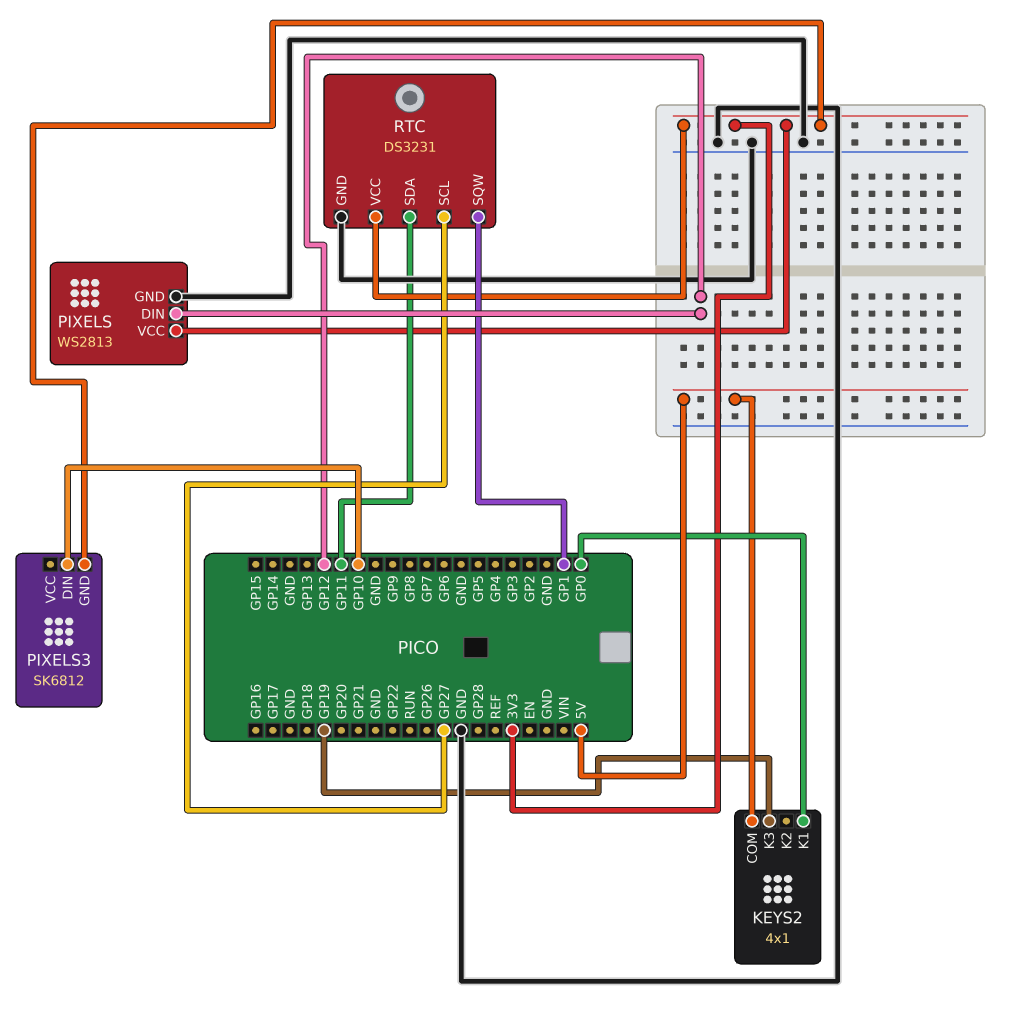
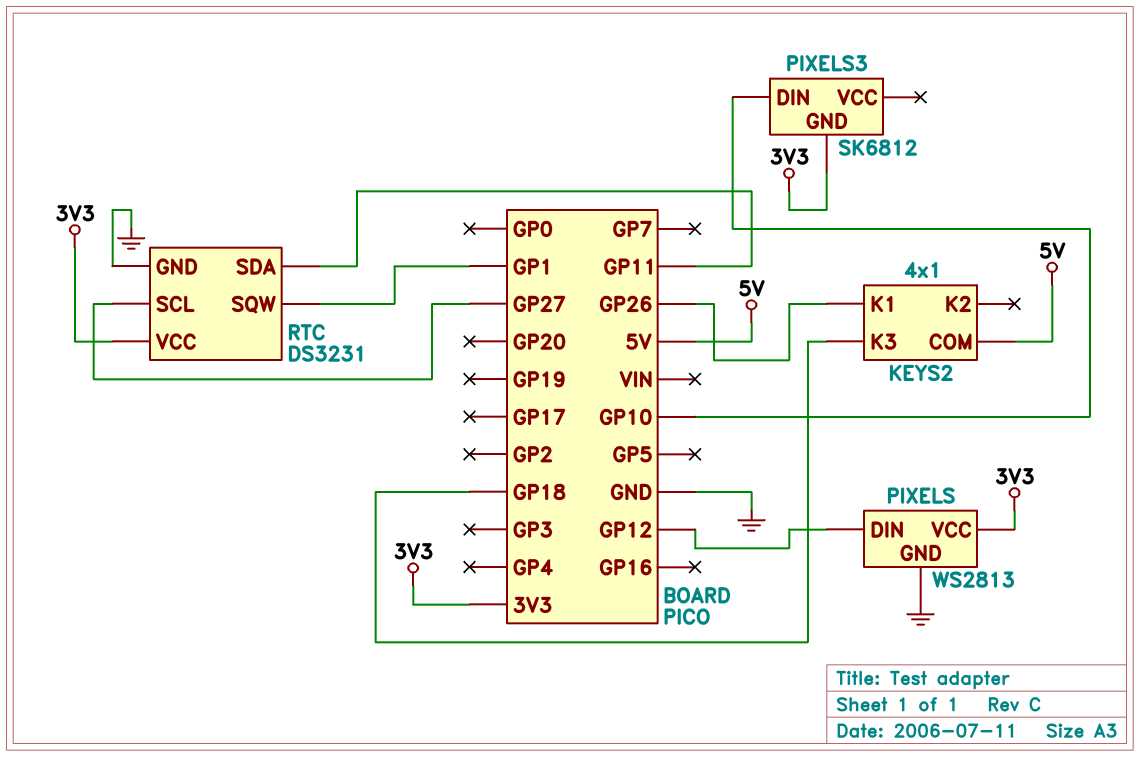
KEYS2 pin K1: GP0 -> GP26
KEYS2 pin K3: GP19 -> GP18

